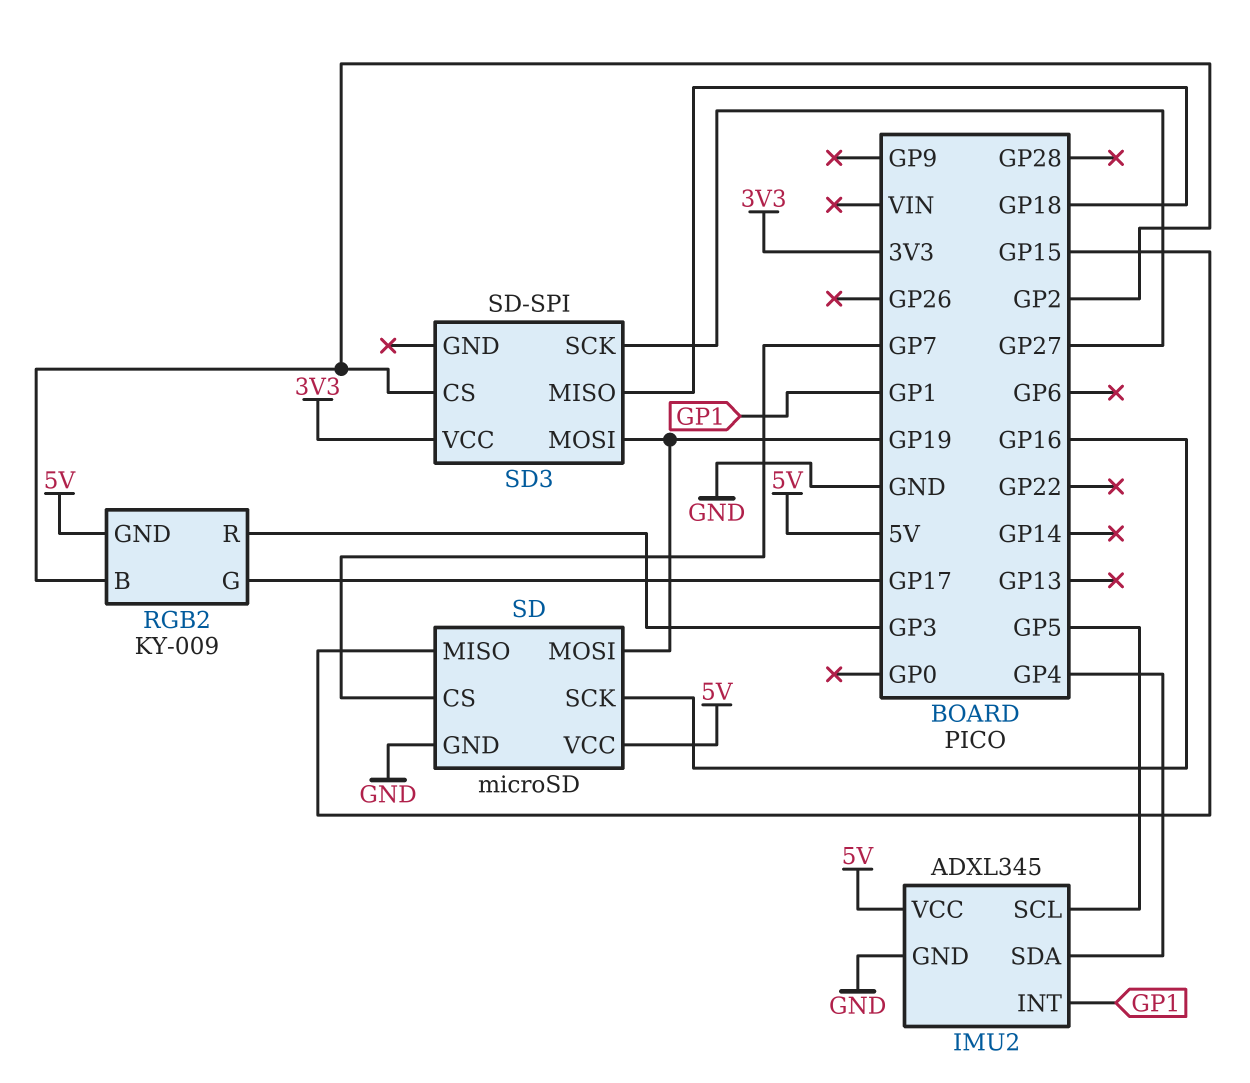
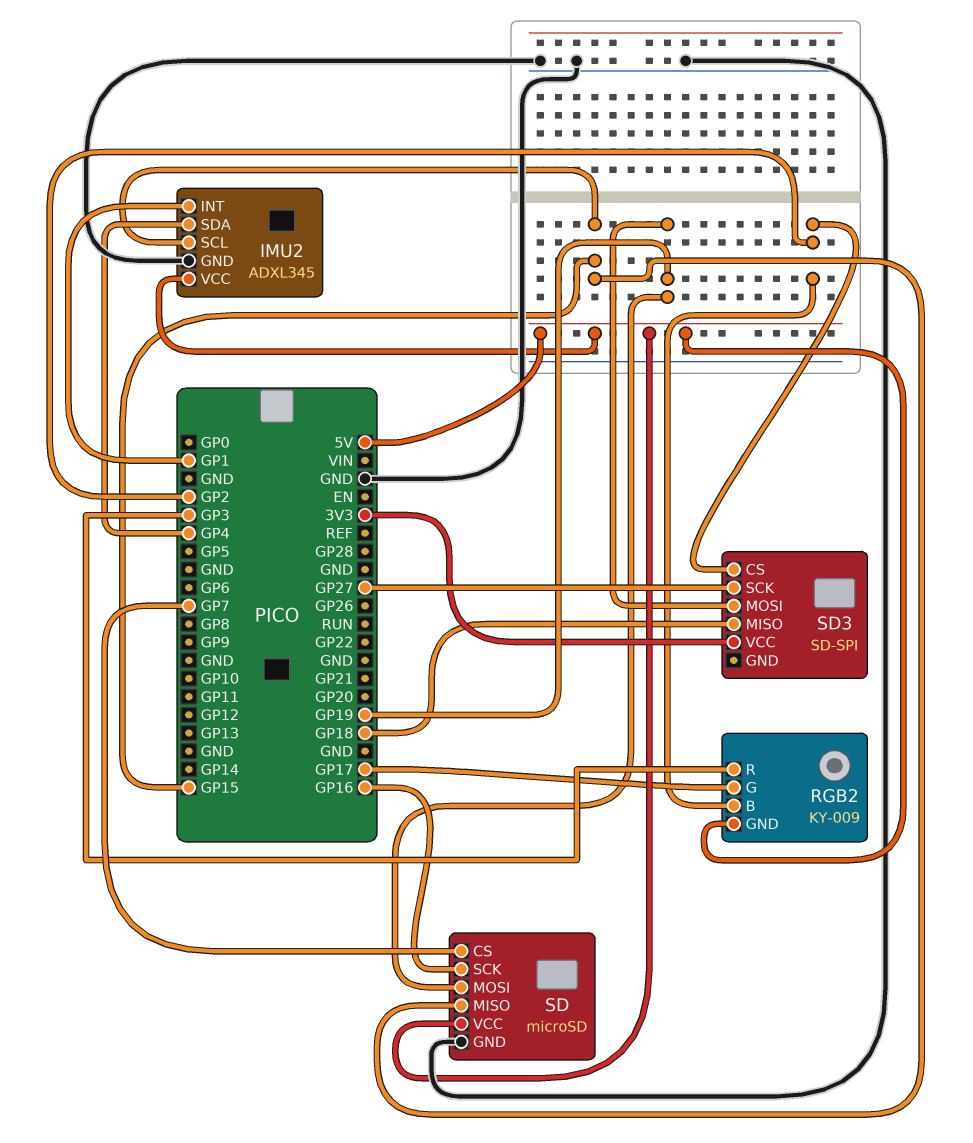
IMU2 pin SCL: GP5 -> GP15

